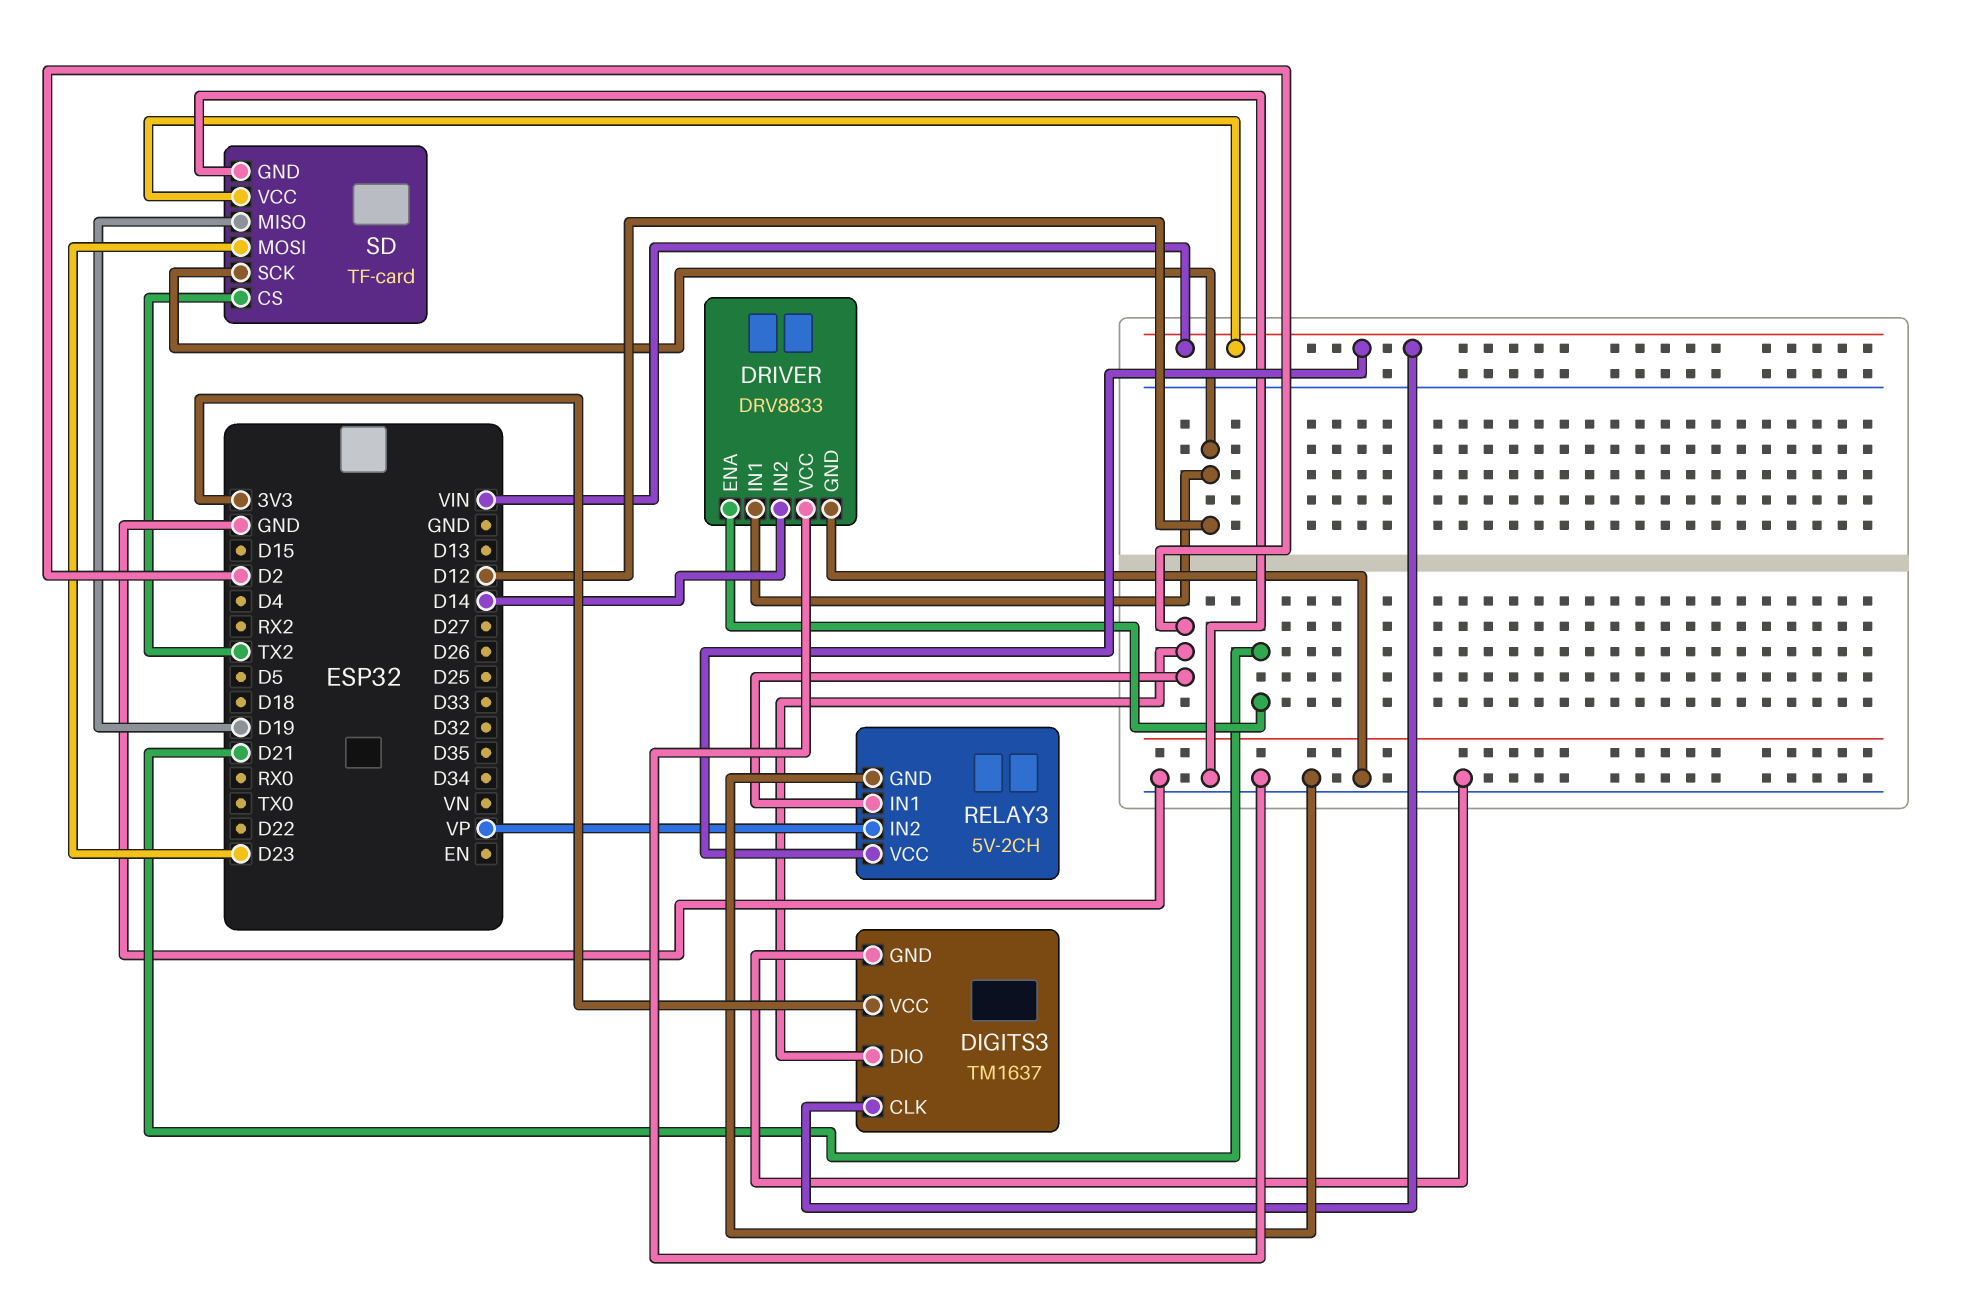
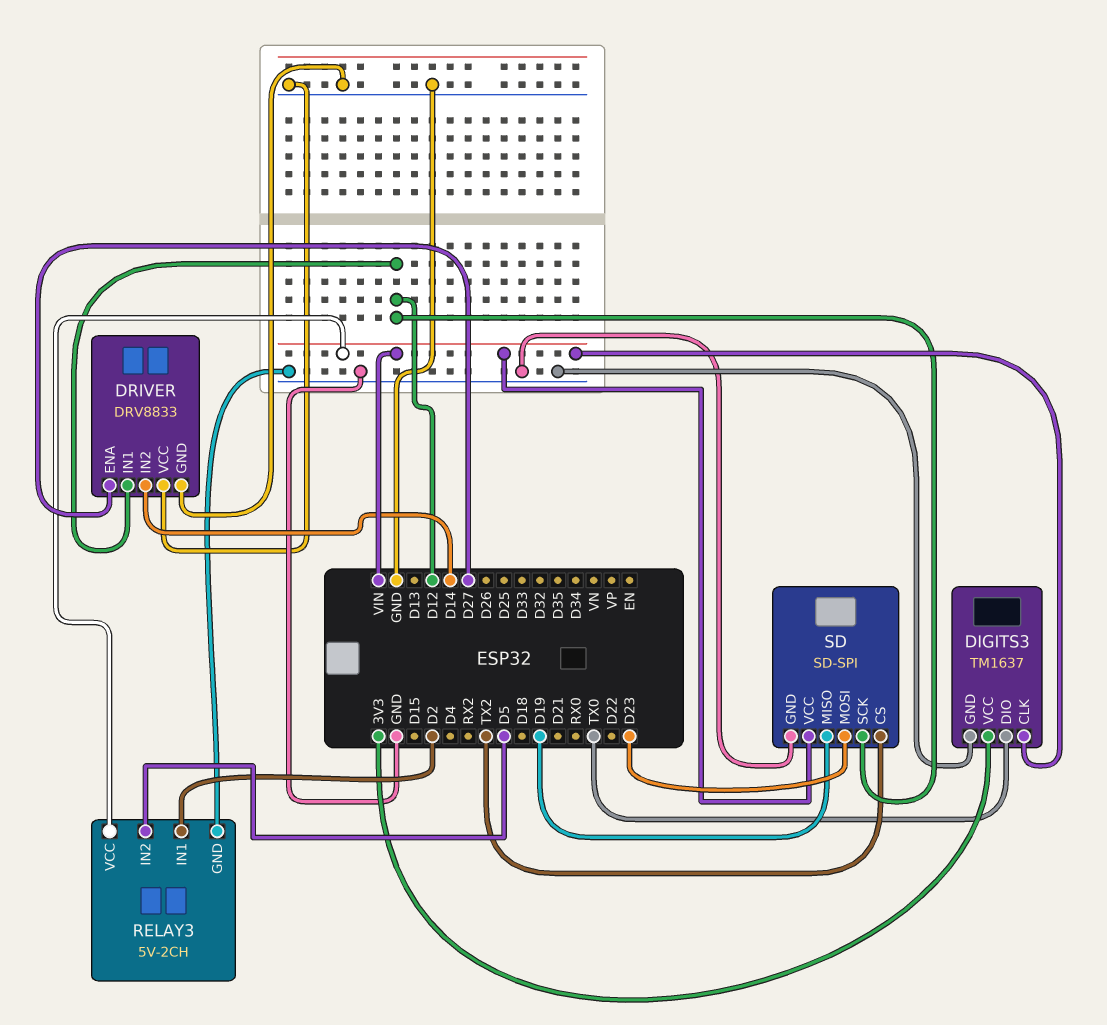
DIGITS3 pin DIO: D2 -> TX0
DRIVER pin ENA: D21 -> D27
RELAY3 pin IN2: VP -> D5
SD: TF-card -> SD-SPI

